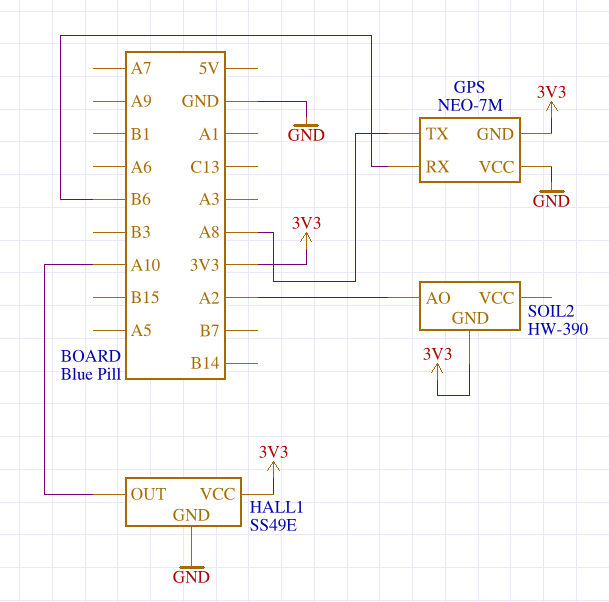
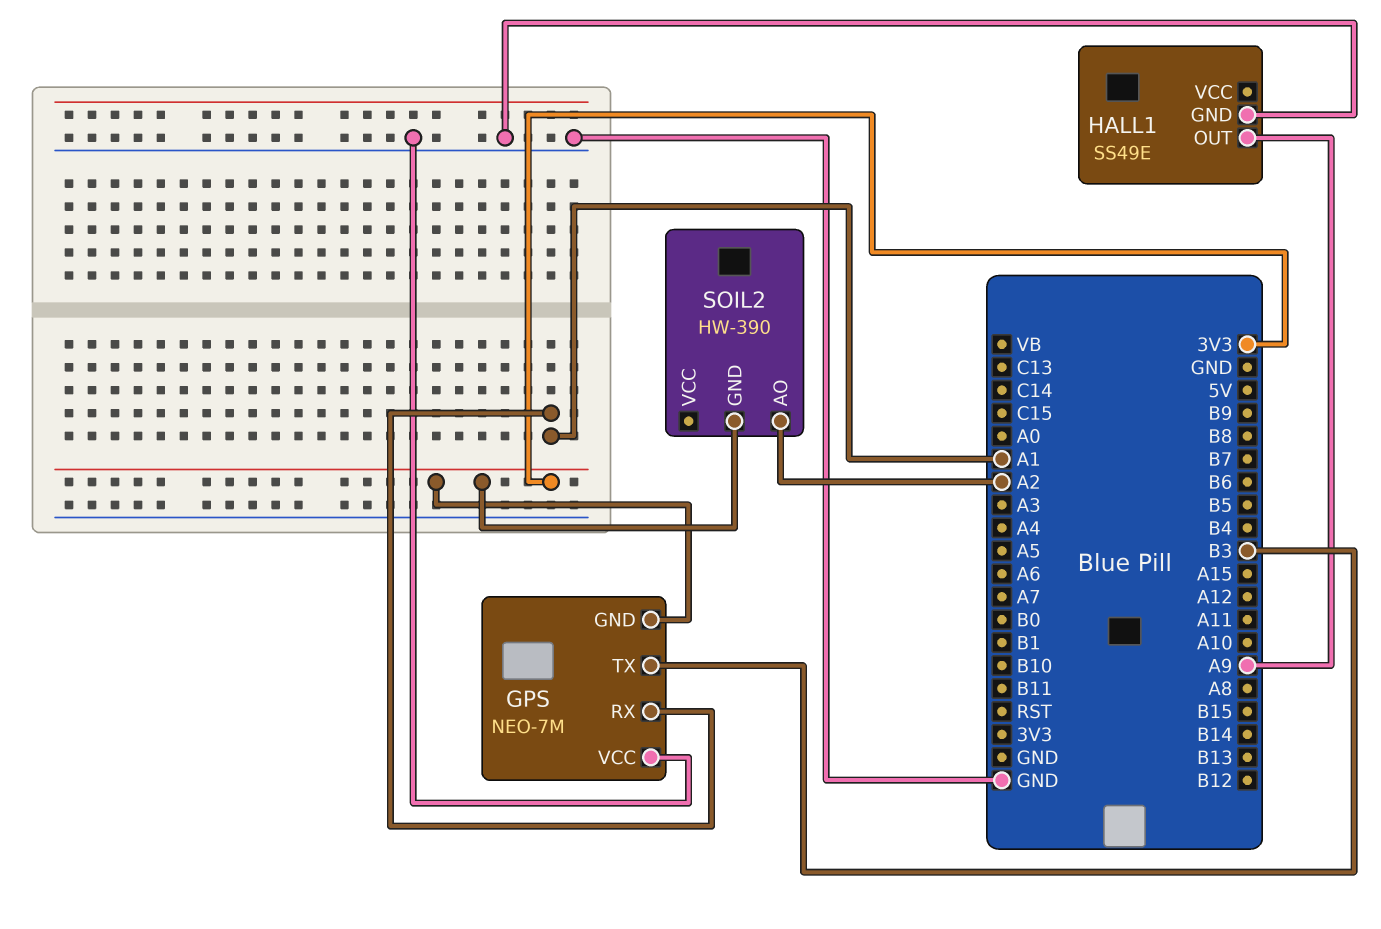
GPS pin RX: B6 -> A1
GPS pin TX: A8 -> B3
HALL1 pin OUT: A10 -> A9
HALL1 pin VCC: 3V3 -> none

